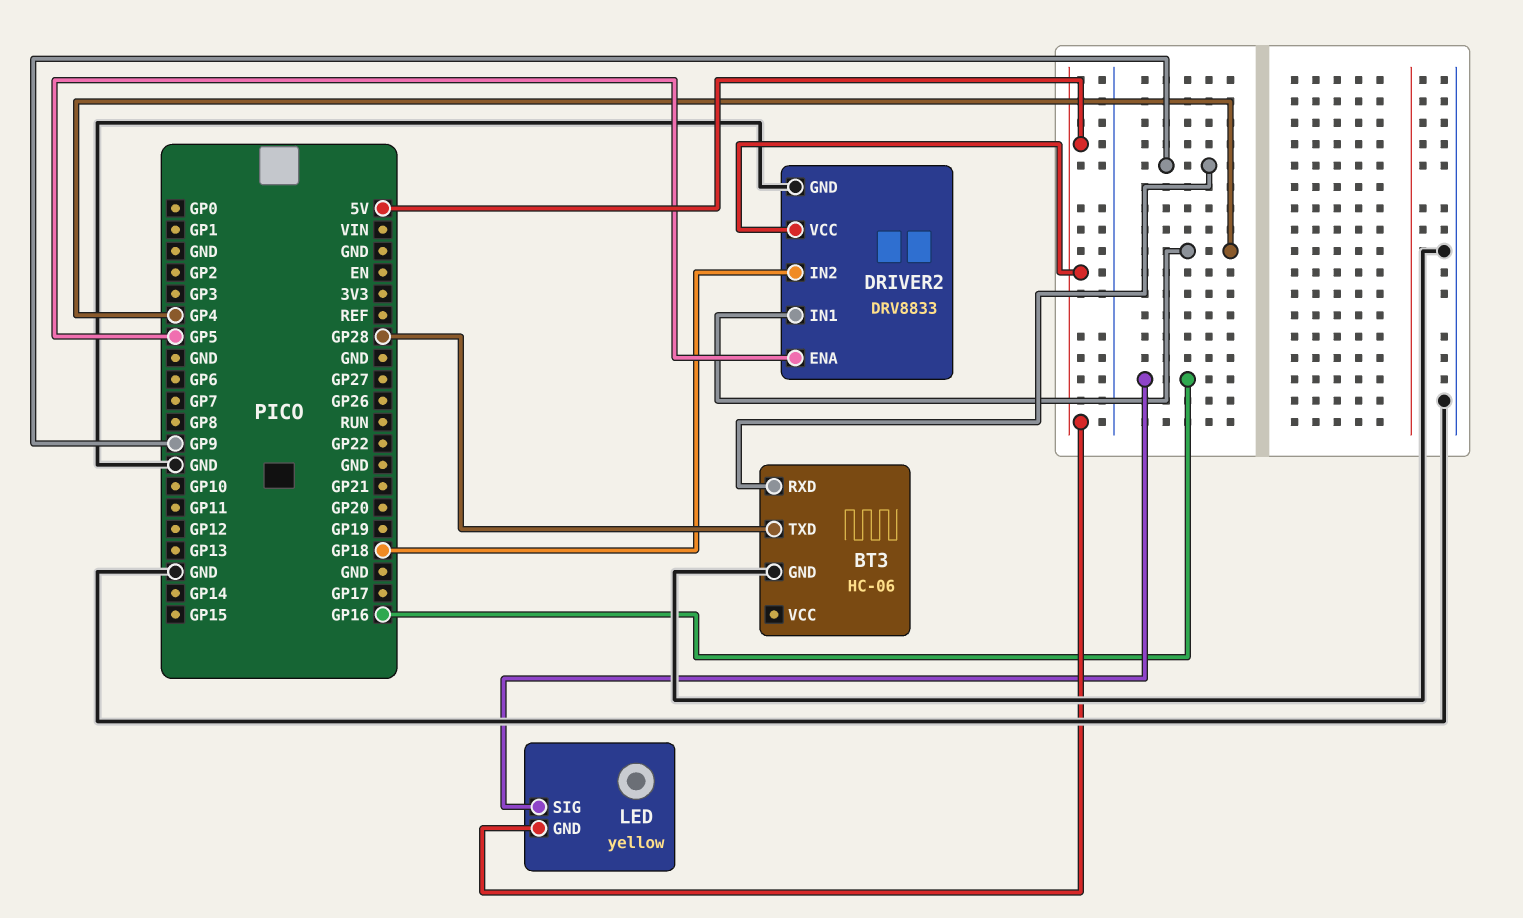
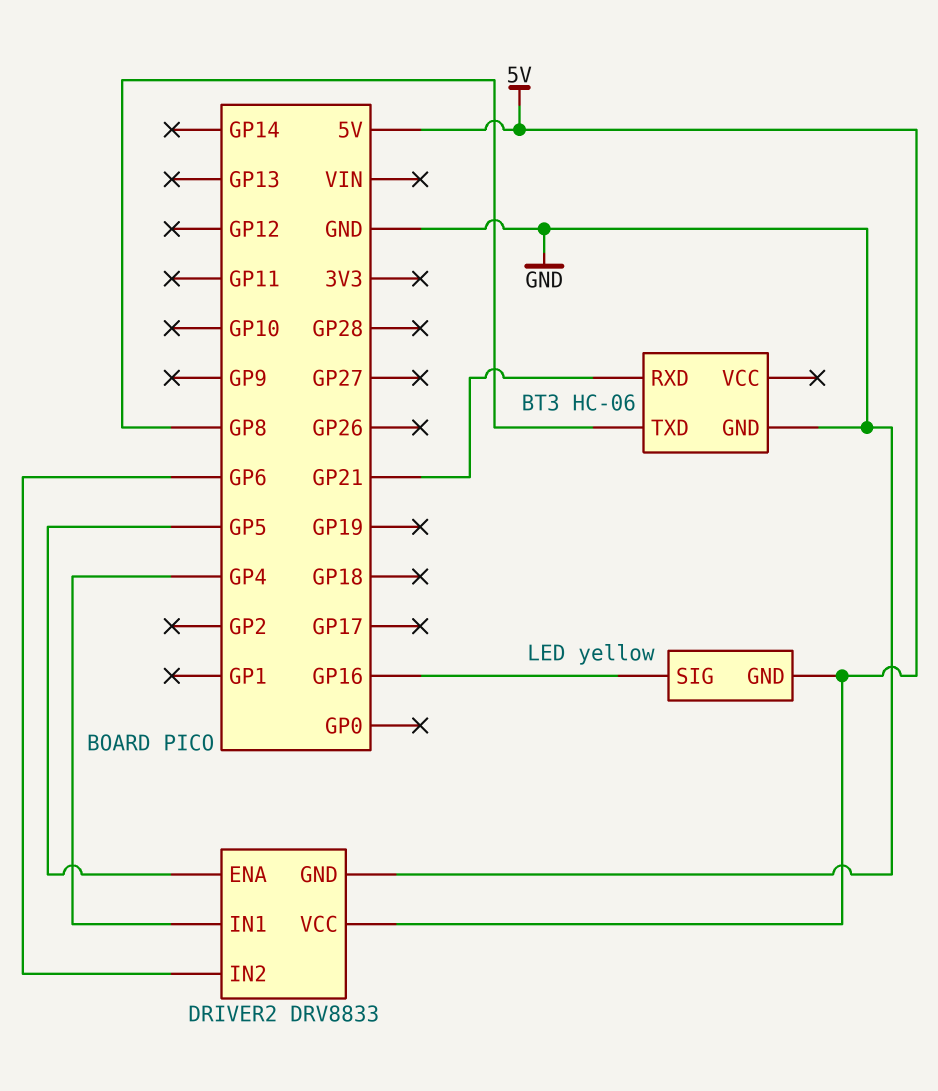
BT3 pin RXD: GP9 -> GP21
BT3 pin TXD: GP28 -> GP8
DRIVER2 pin IN2: GP18 -> GP6

